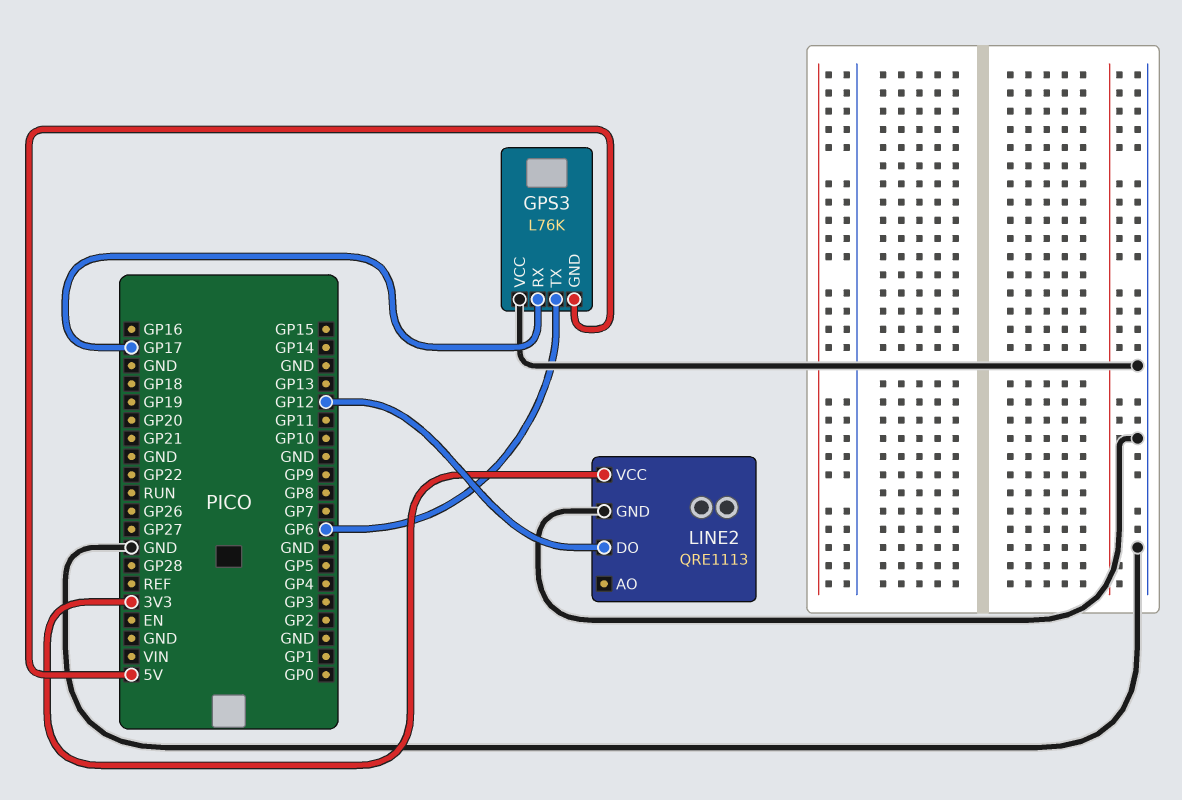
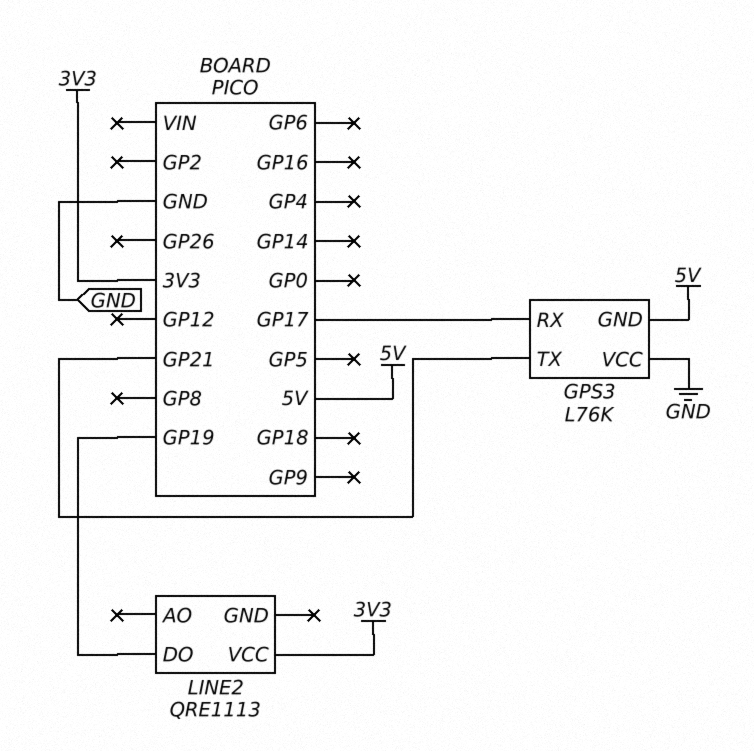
GPS3 pin TX: GP6 -> GP21
LINE2 pin DO: GP12 -> GP19
LINE2 pin GND: GND -> none

